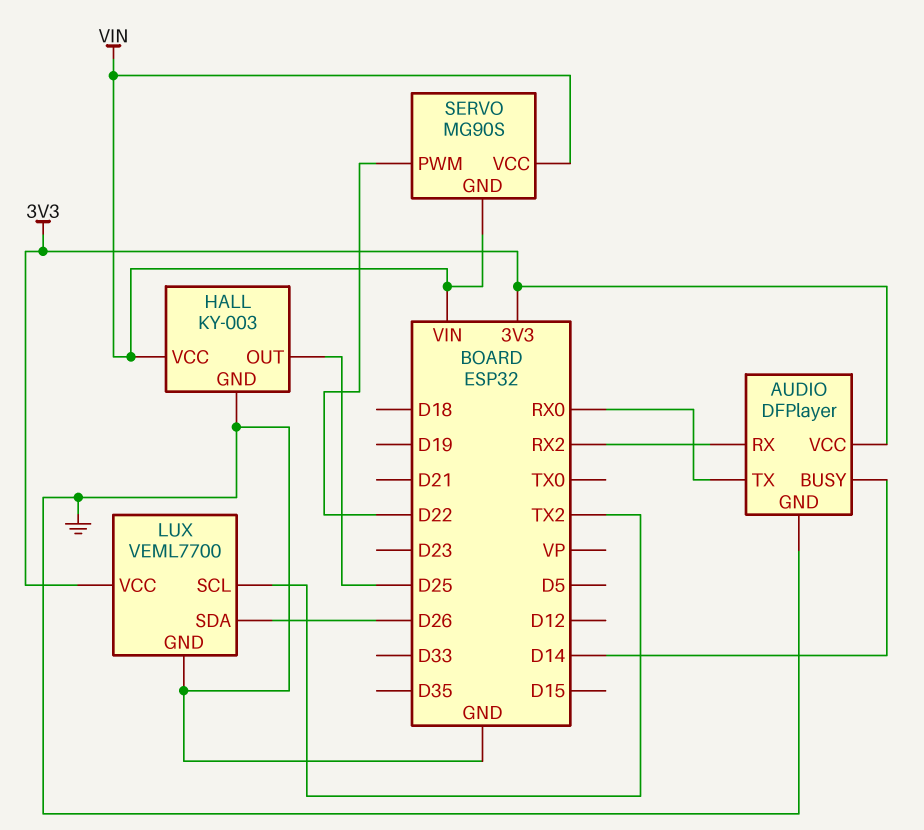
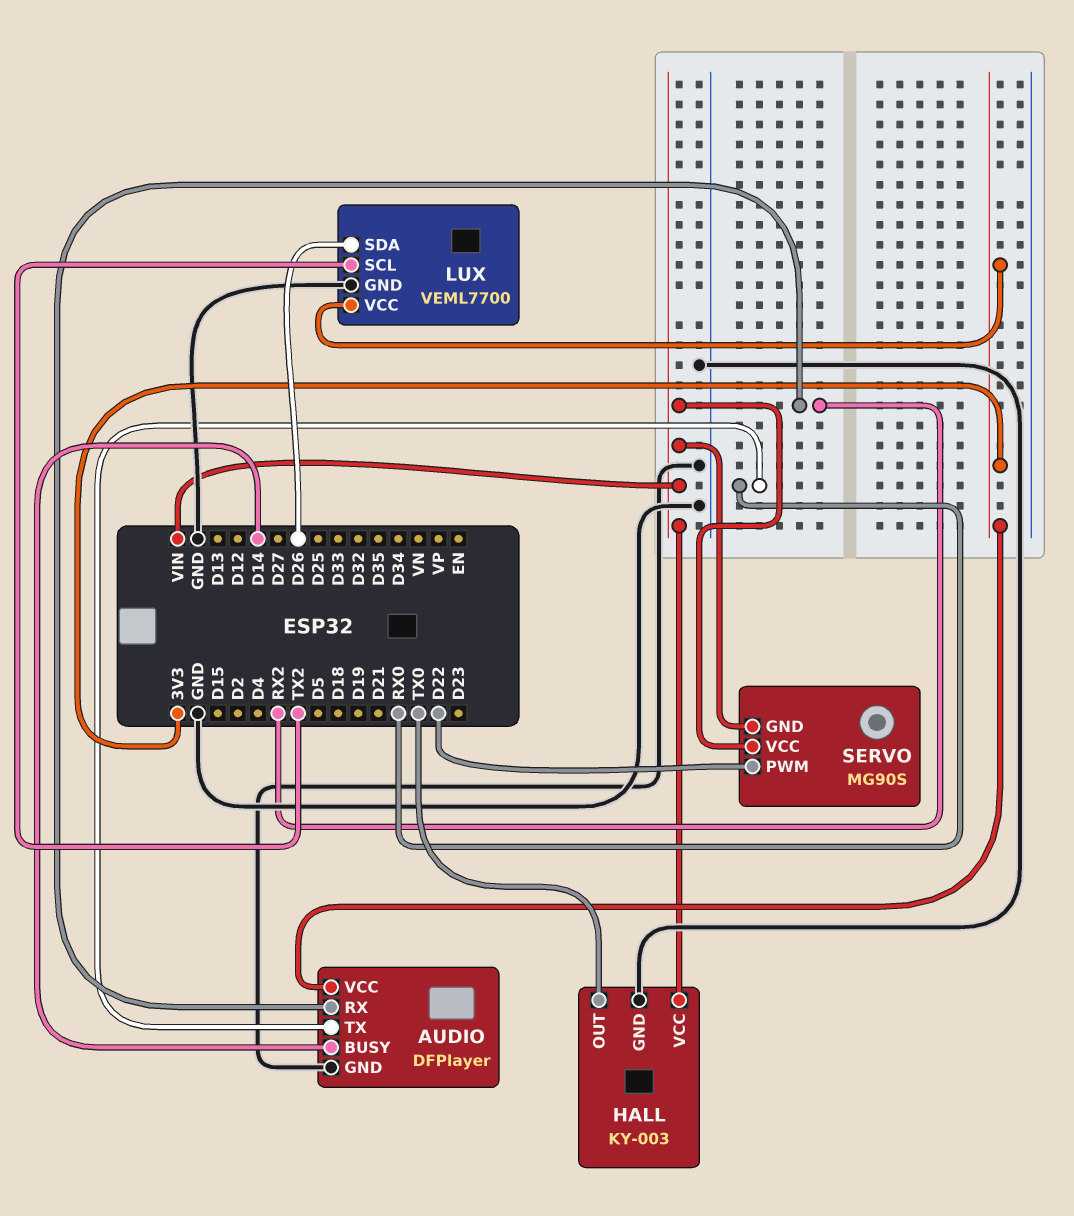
HALL pin OUT: D25 -> TX0

